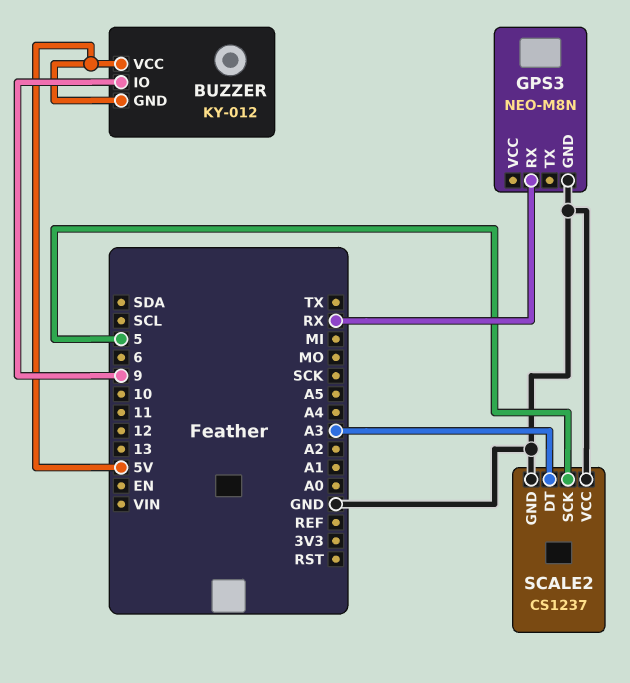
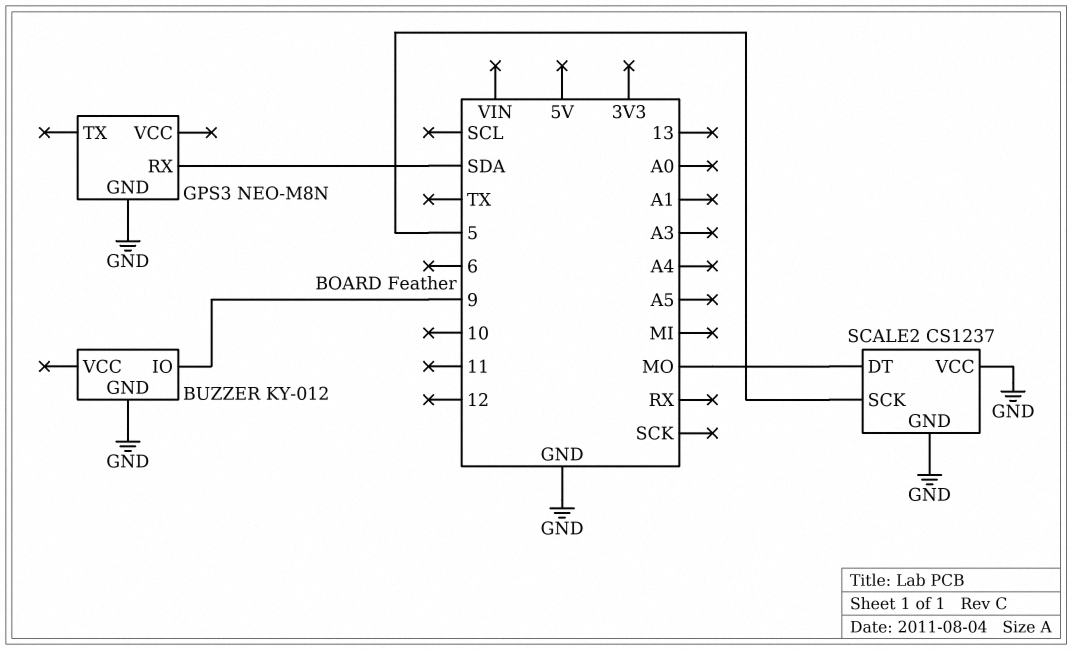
BUZZER pin GND: 5V -> GND
BUZZER pin VCC: 5V -> none
GPS3 pin RX: RX -> SDA
SCALE2 pin DT: A3 -> MO

